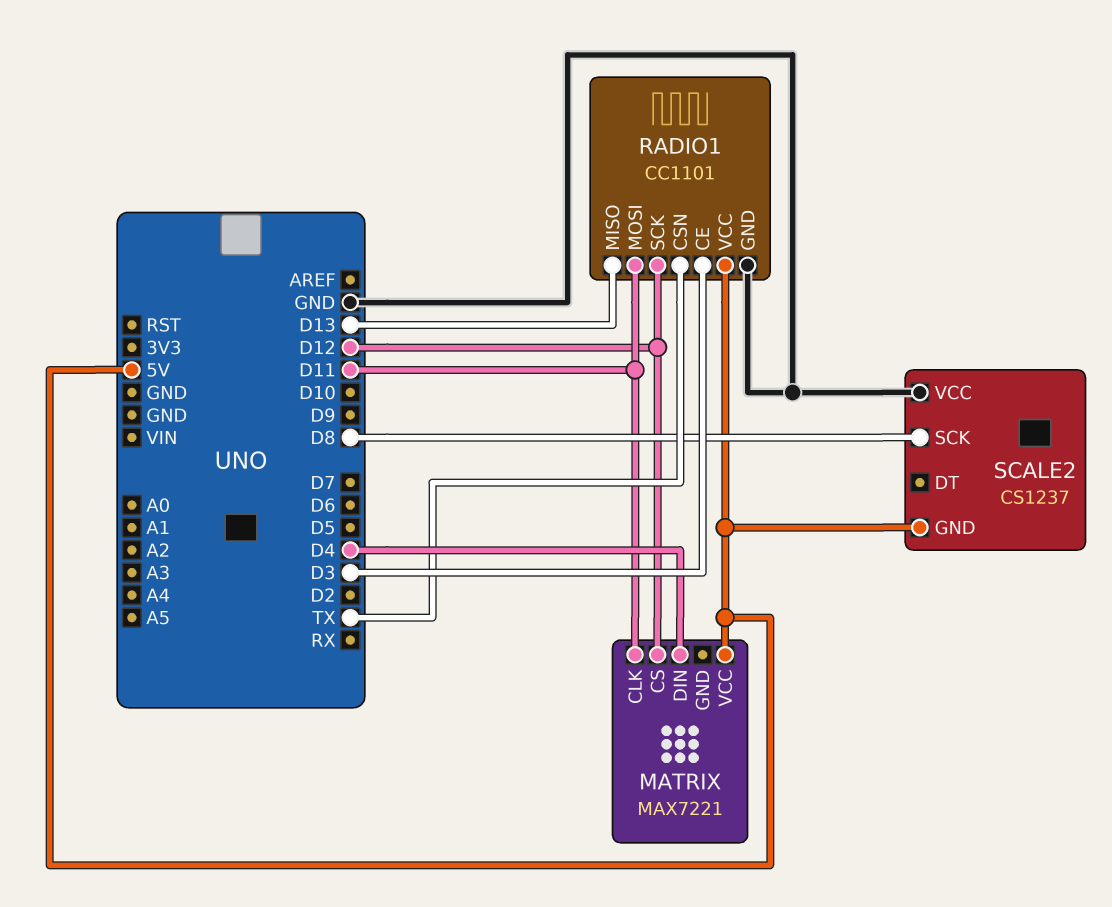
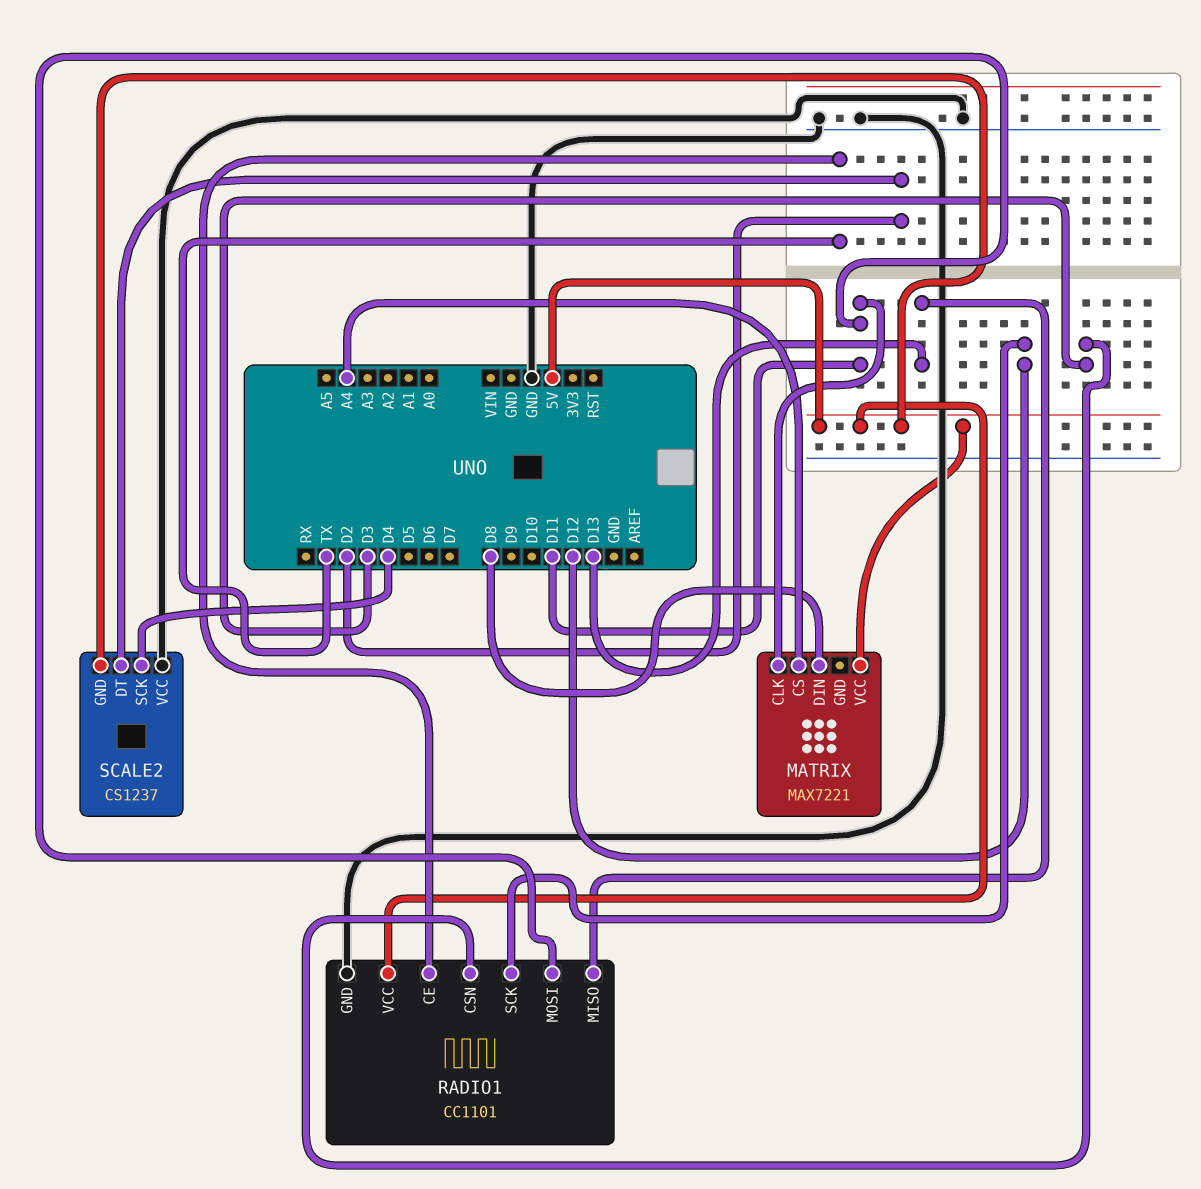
MATRIX pin CS: D12 -> A4
MATRIX pin DIN: D4 -> D8
RADIO1 pin CE: D3 -> TX
RADIO1 pin CSN: TX -> D3
SCALE2 pin DT: none -> D2
SCALE2 pin SCK: D8 -> D4

